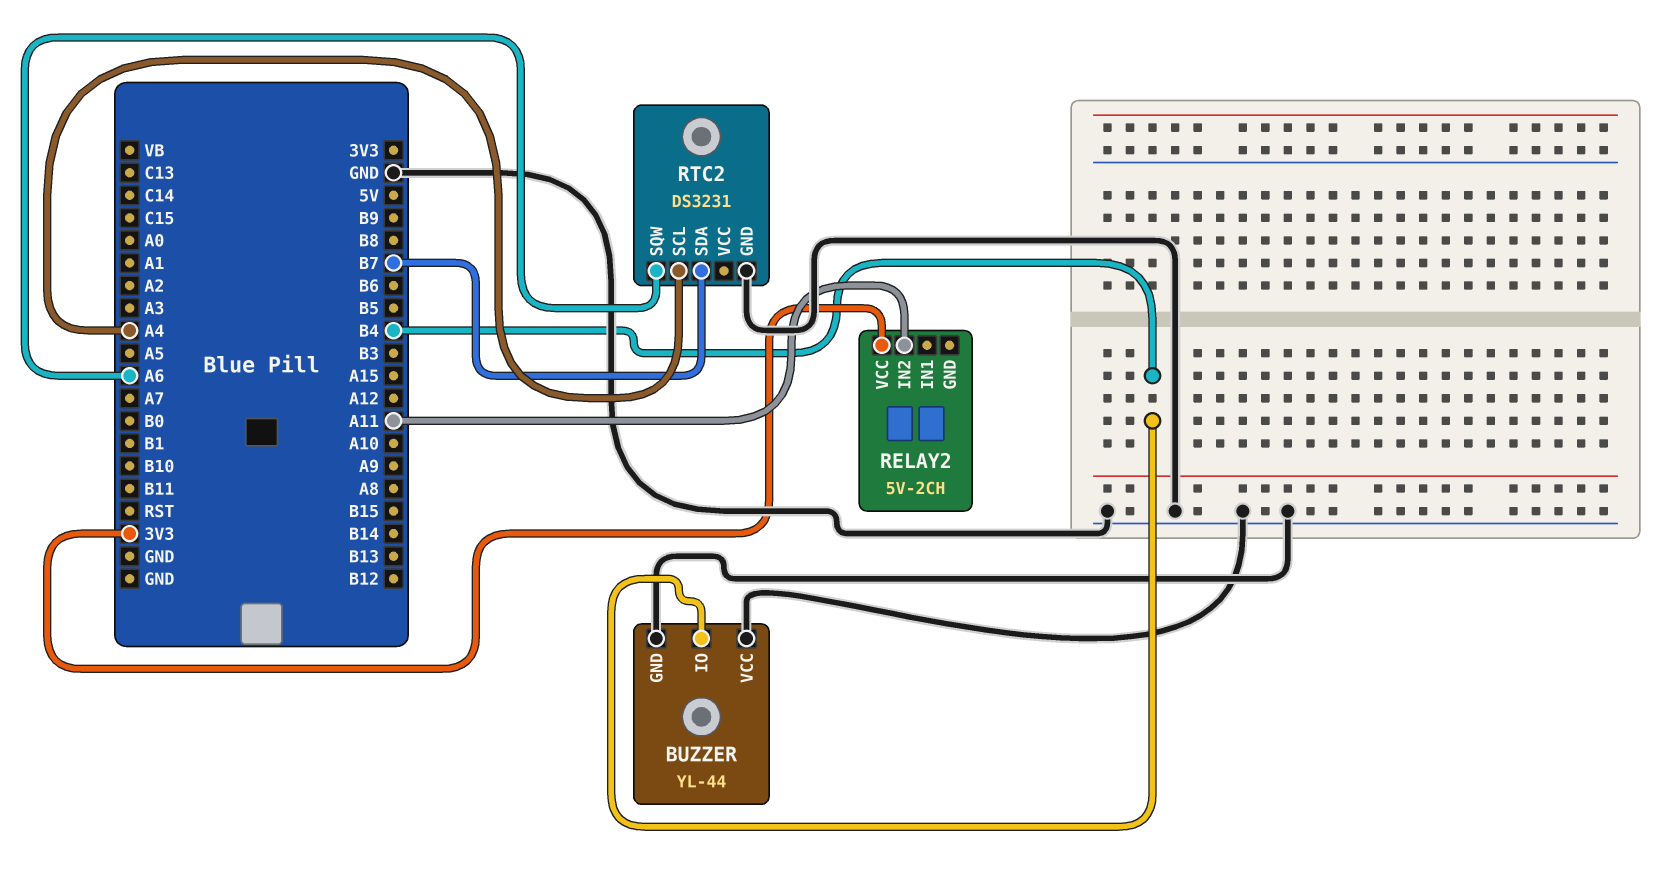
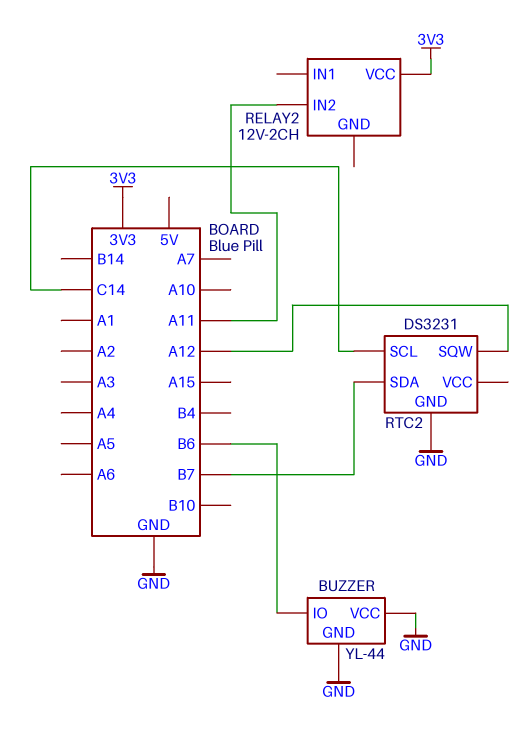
BUZZER pin IO: B4 -> B6
RELAY2: 5V-2CH -> 12V-2CH
RTC2 pin SCL: A4 -> C14
RTC2 pin SQW: A6 -> A12

